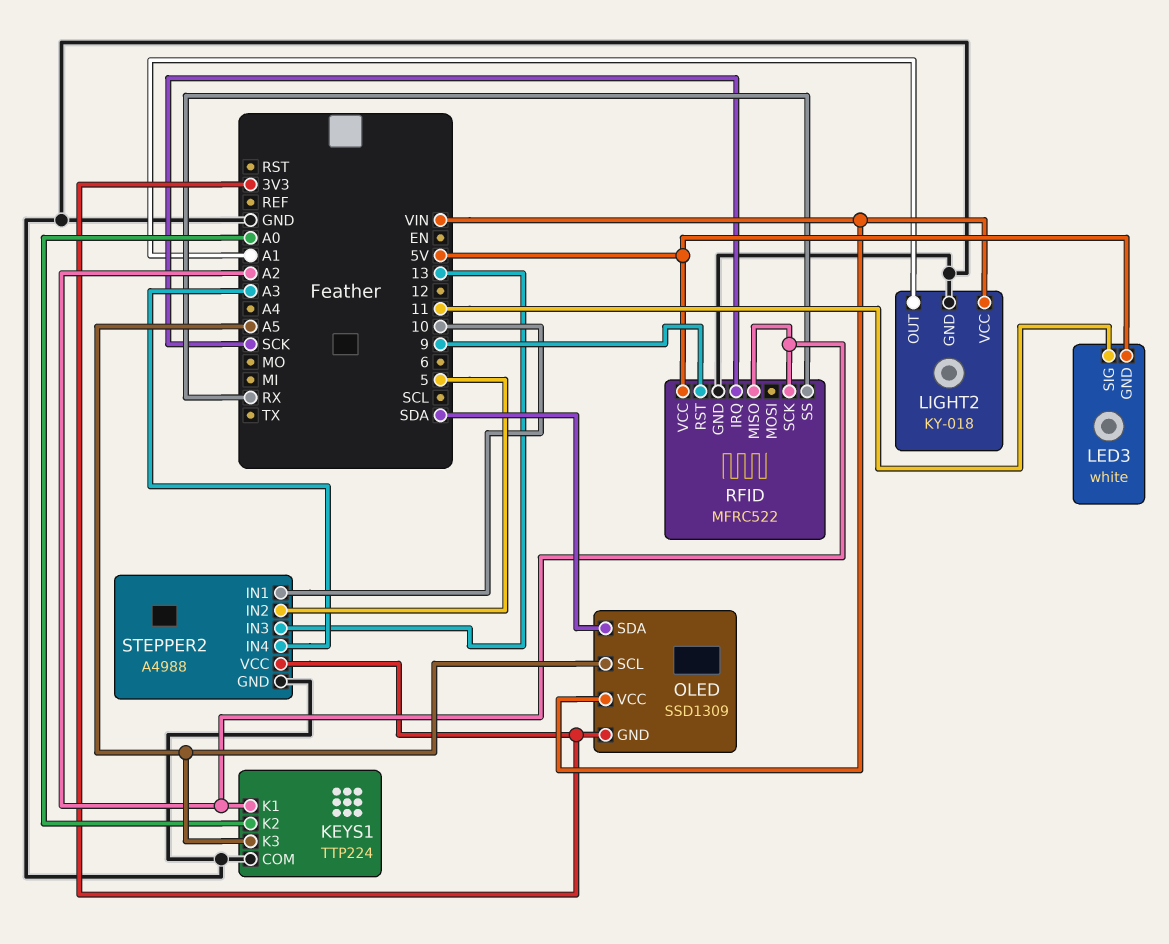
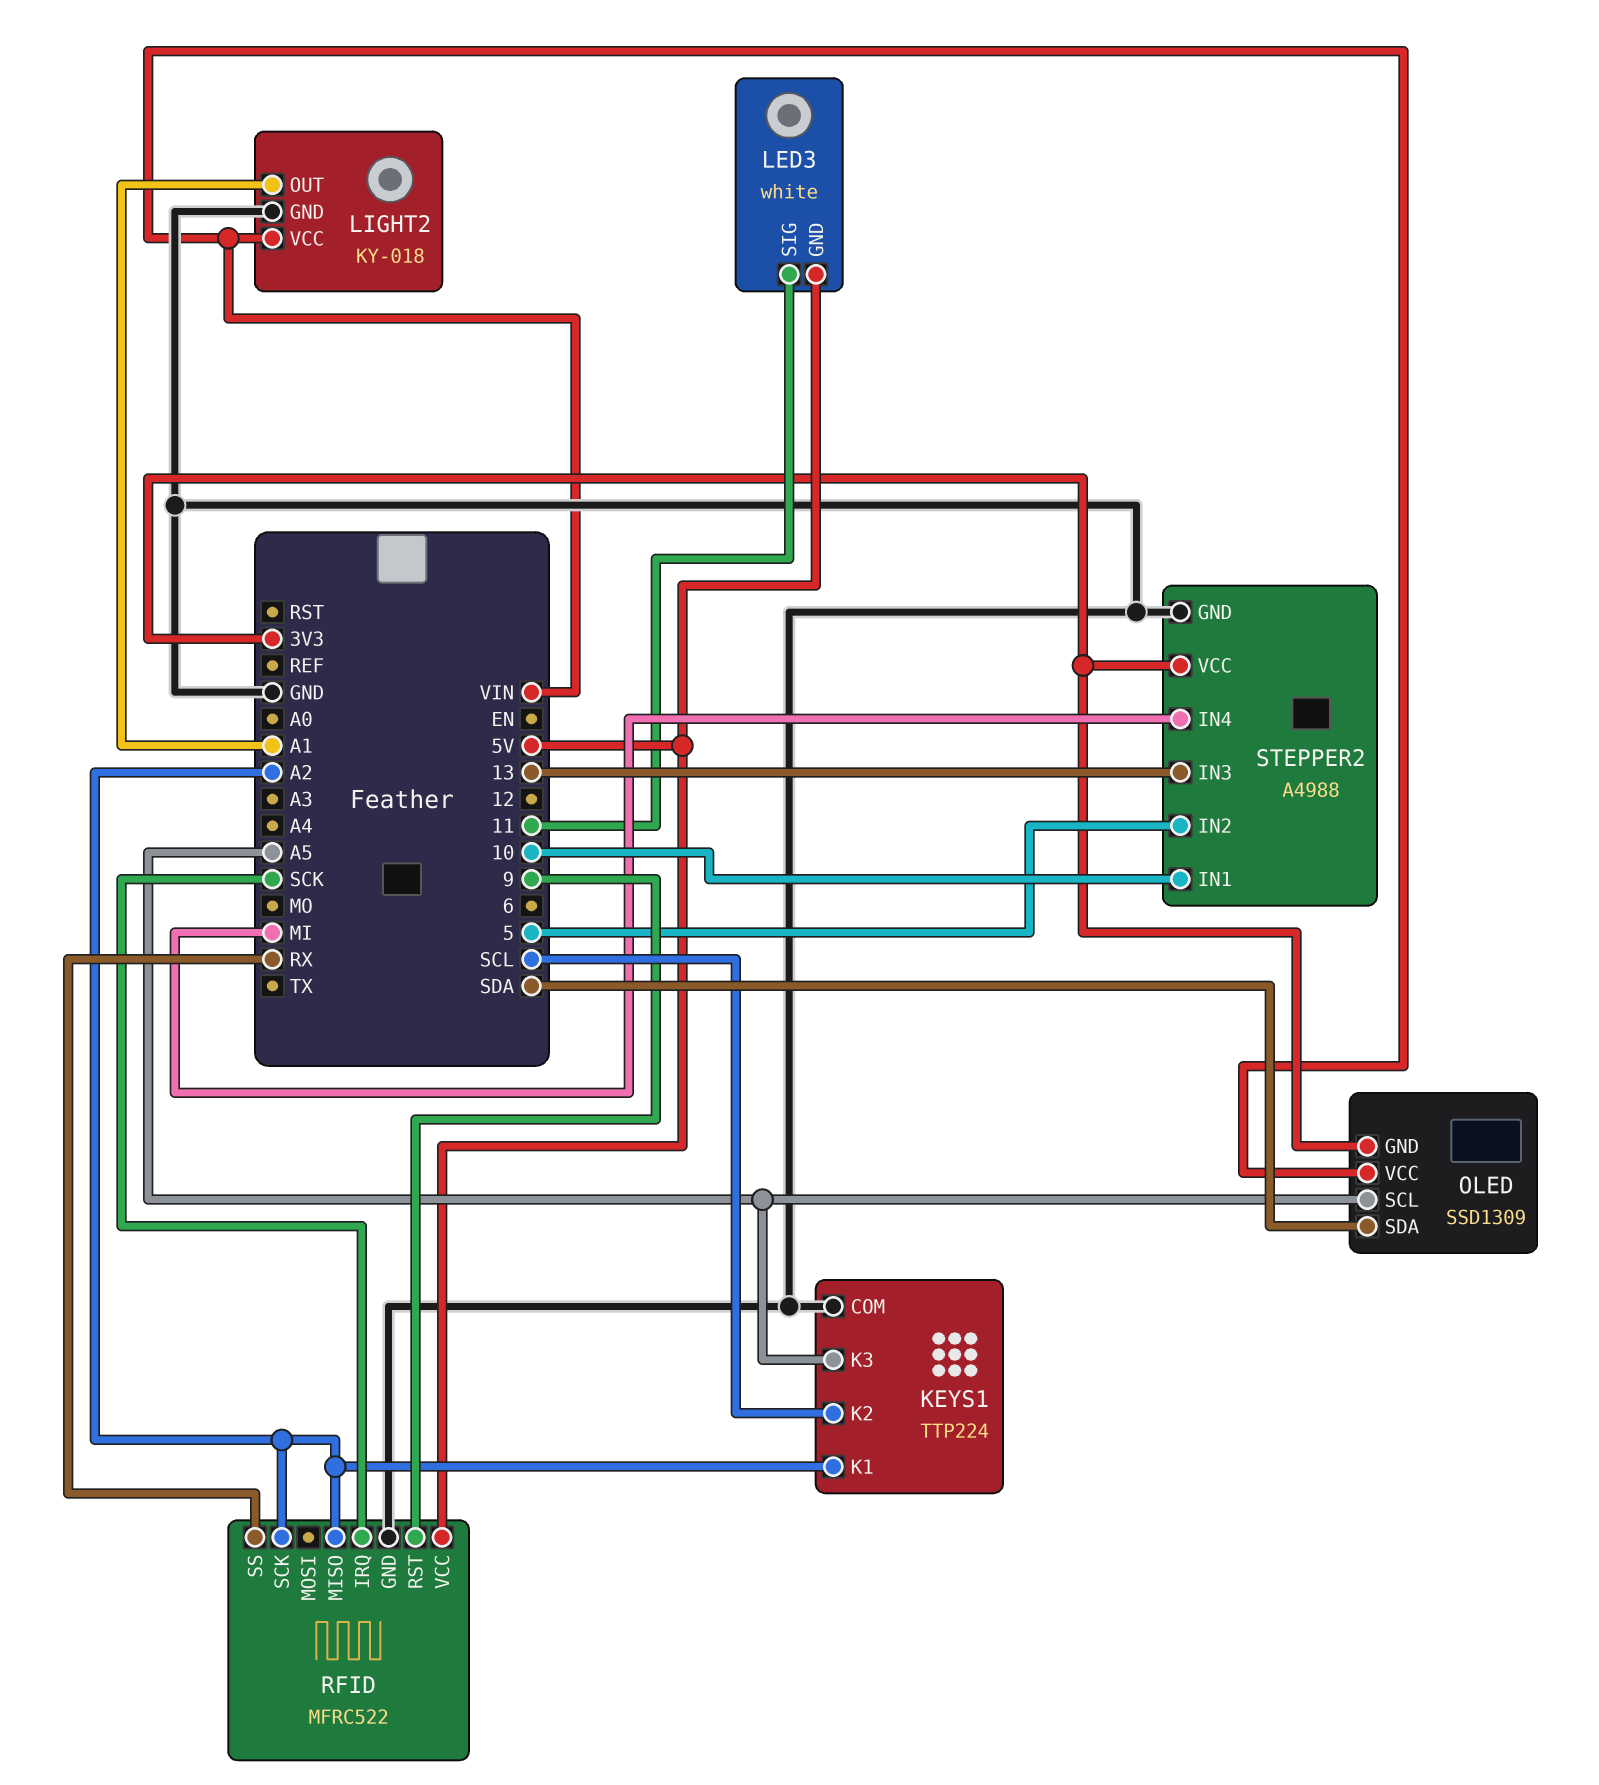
KEYS1 pin K2: A0 -> SCL
STEPPER2 pin IN4: A3 -> MI

